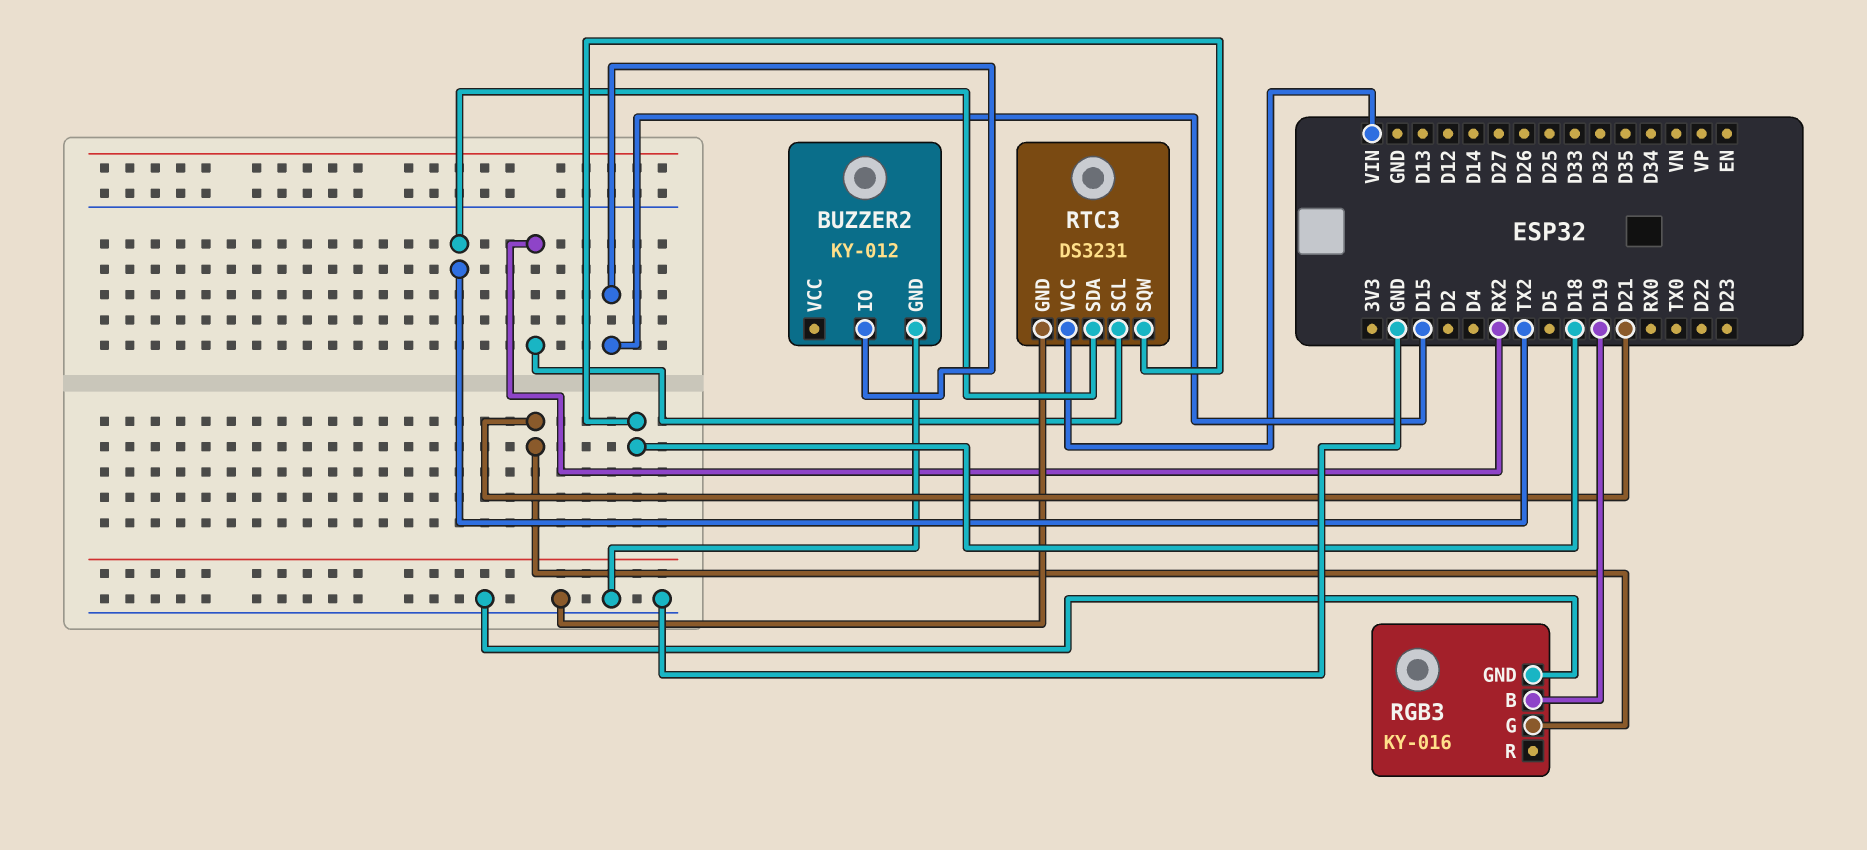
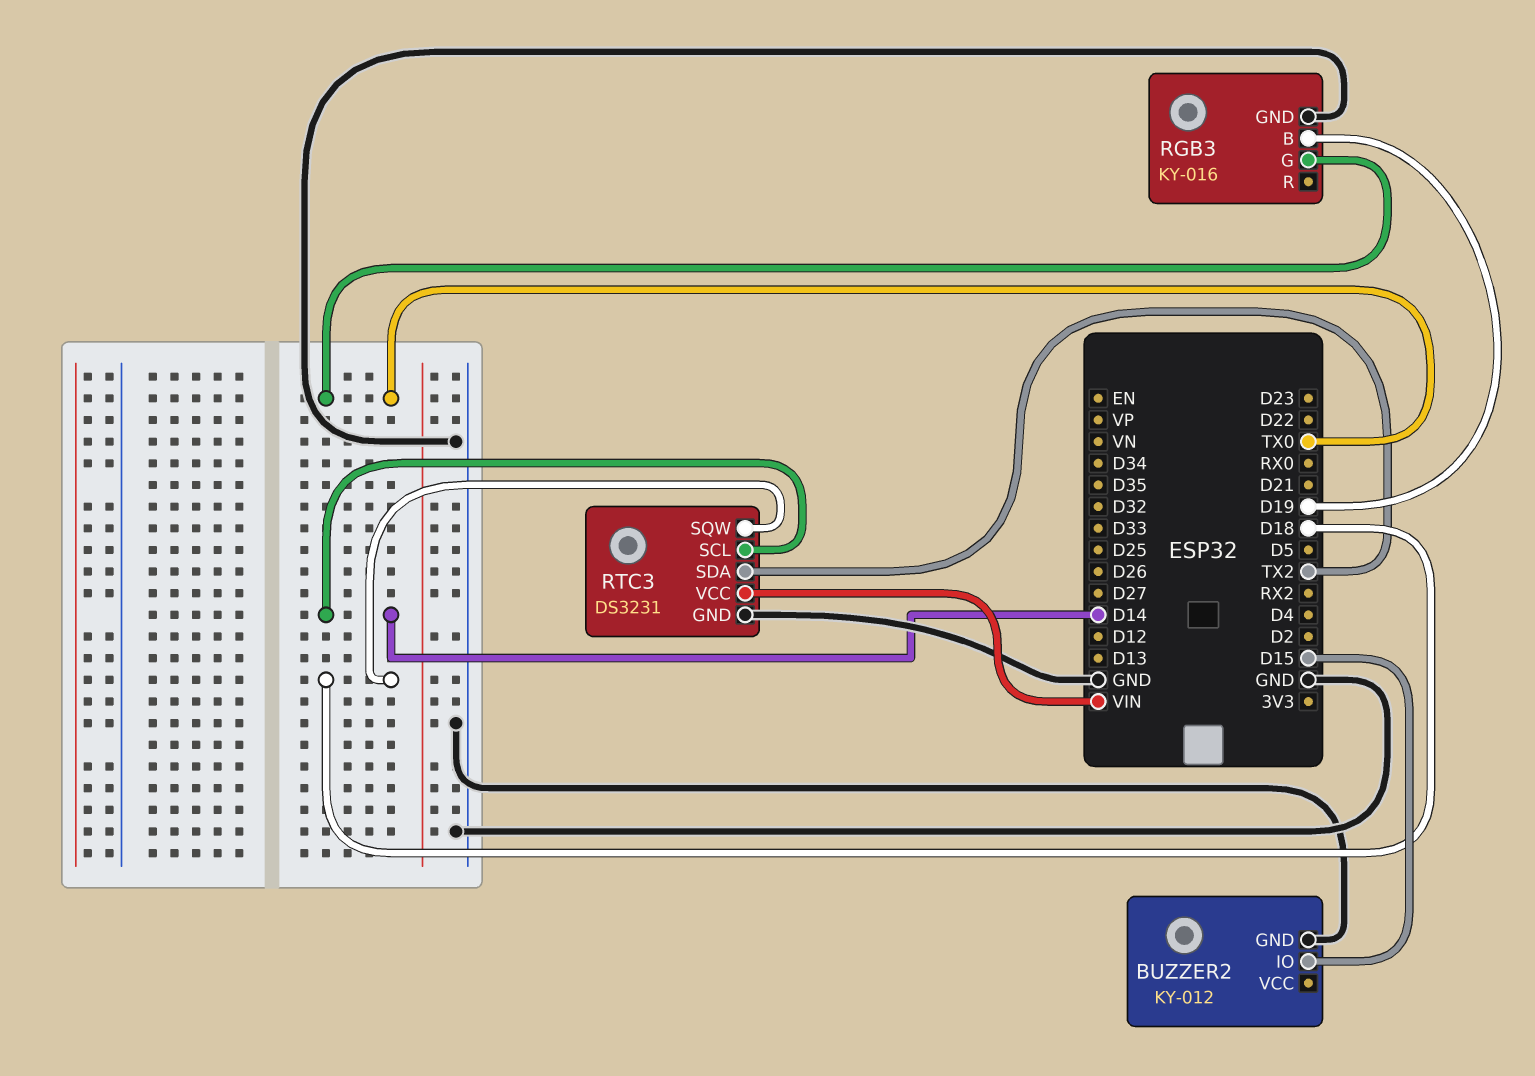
RGB3 pin G: D21 -> TX0
RTC3 pin SCL: RX2 -> D14

